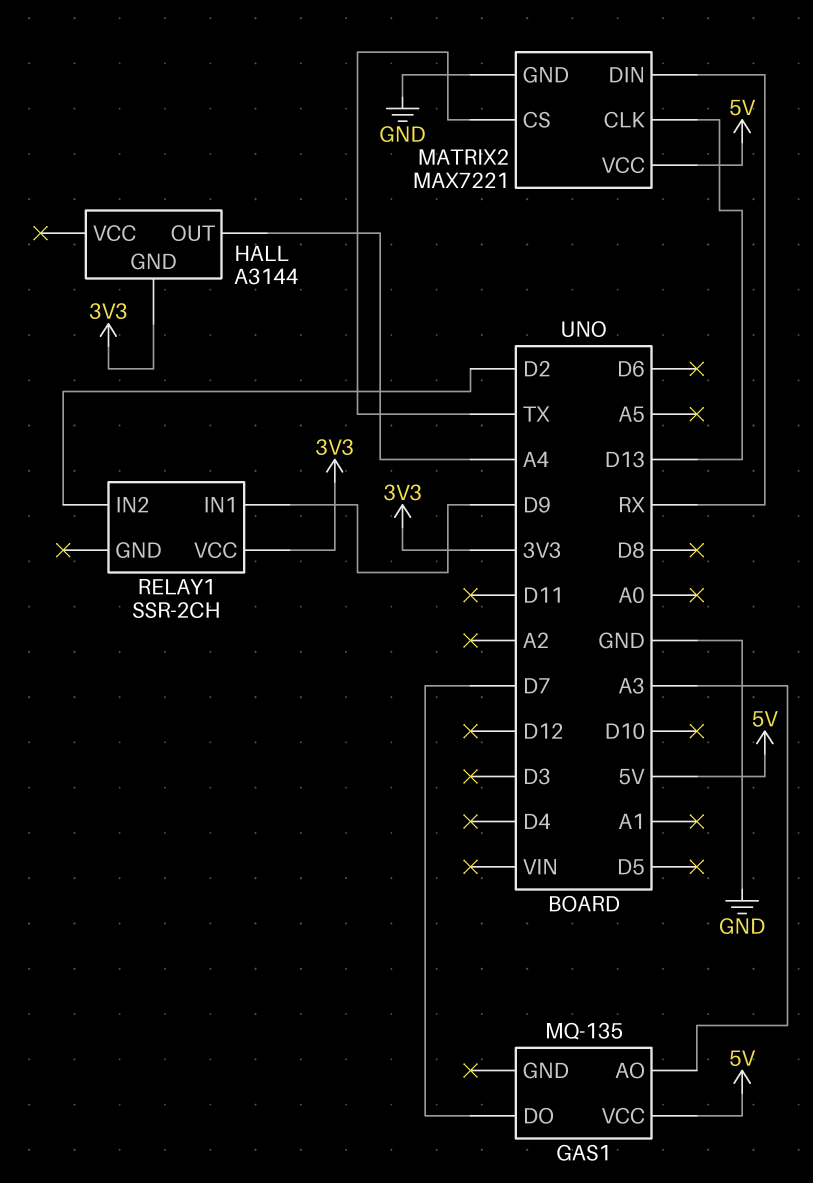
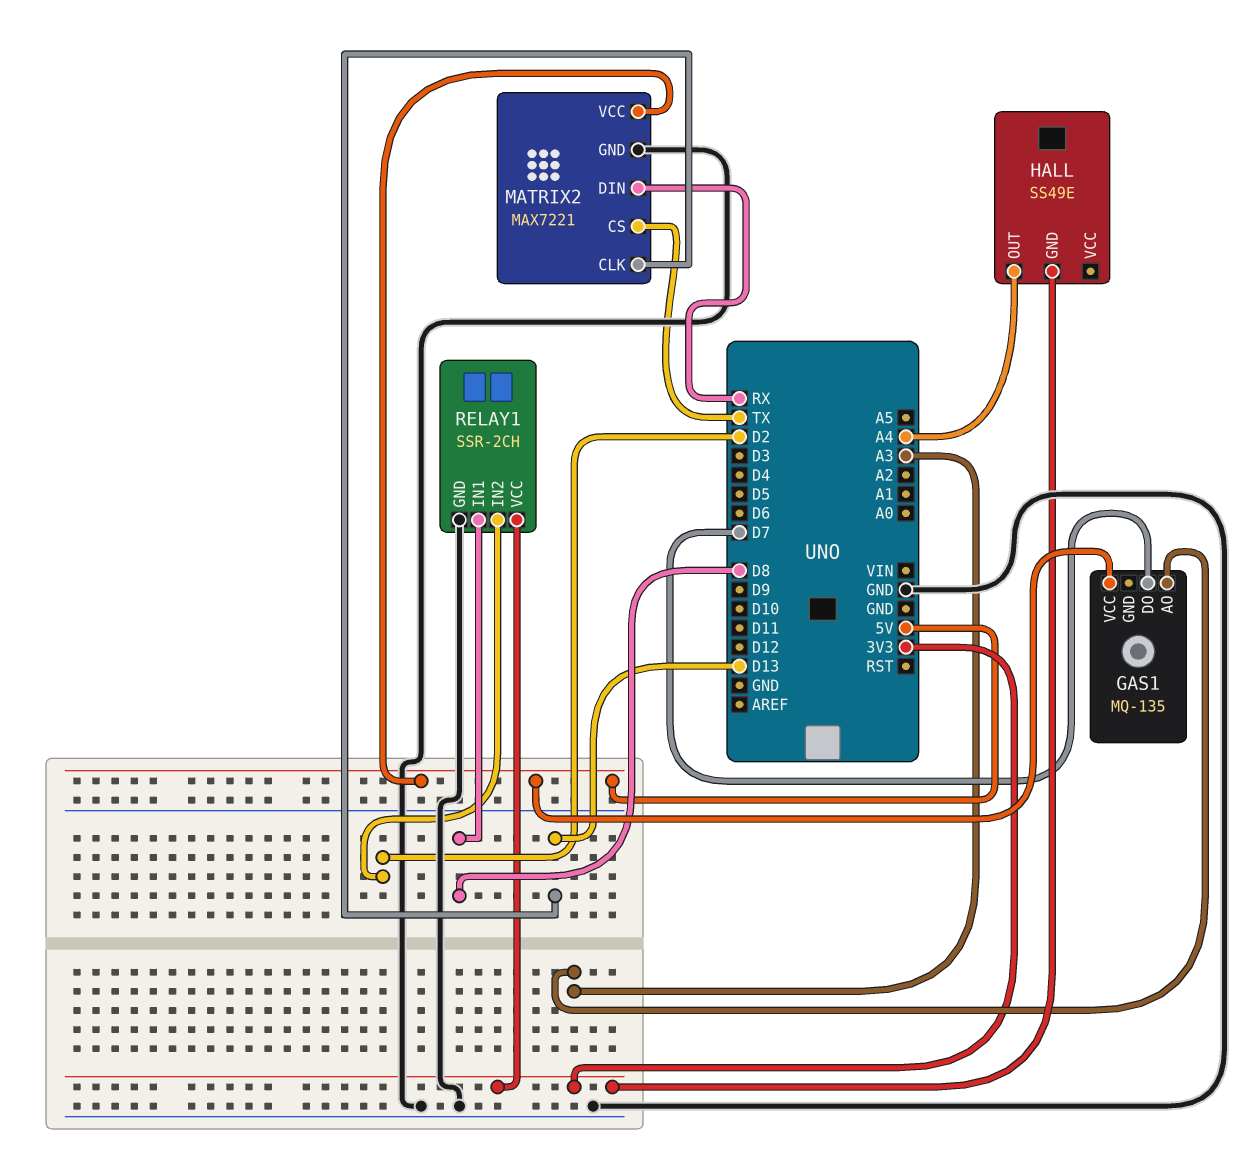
HALL: A3144 -> SS49E
RELAY1 pin GND: none -> GND
RELAY1 pin IN1: D9 -> D8

